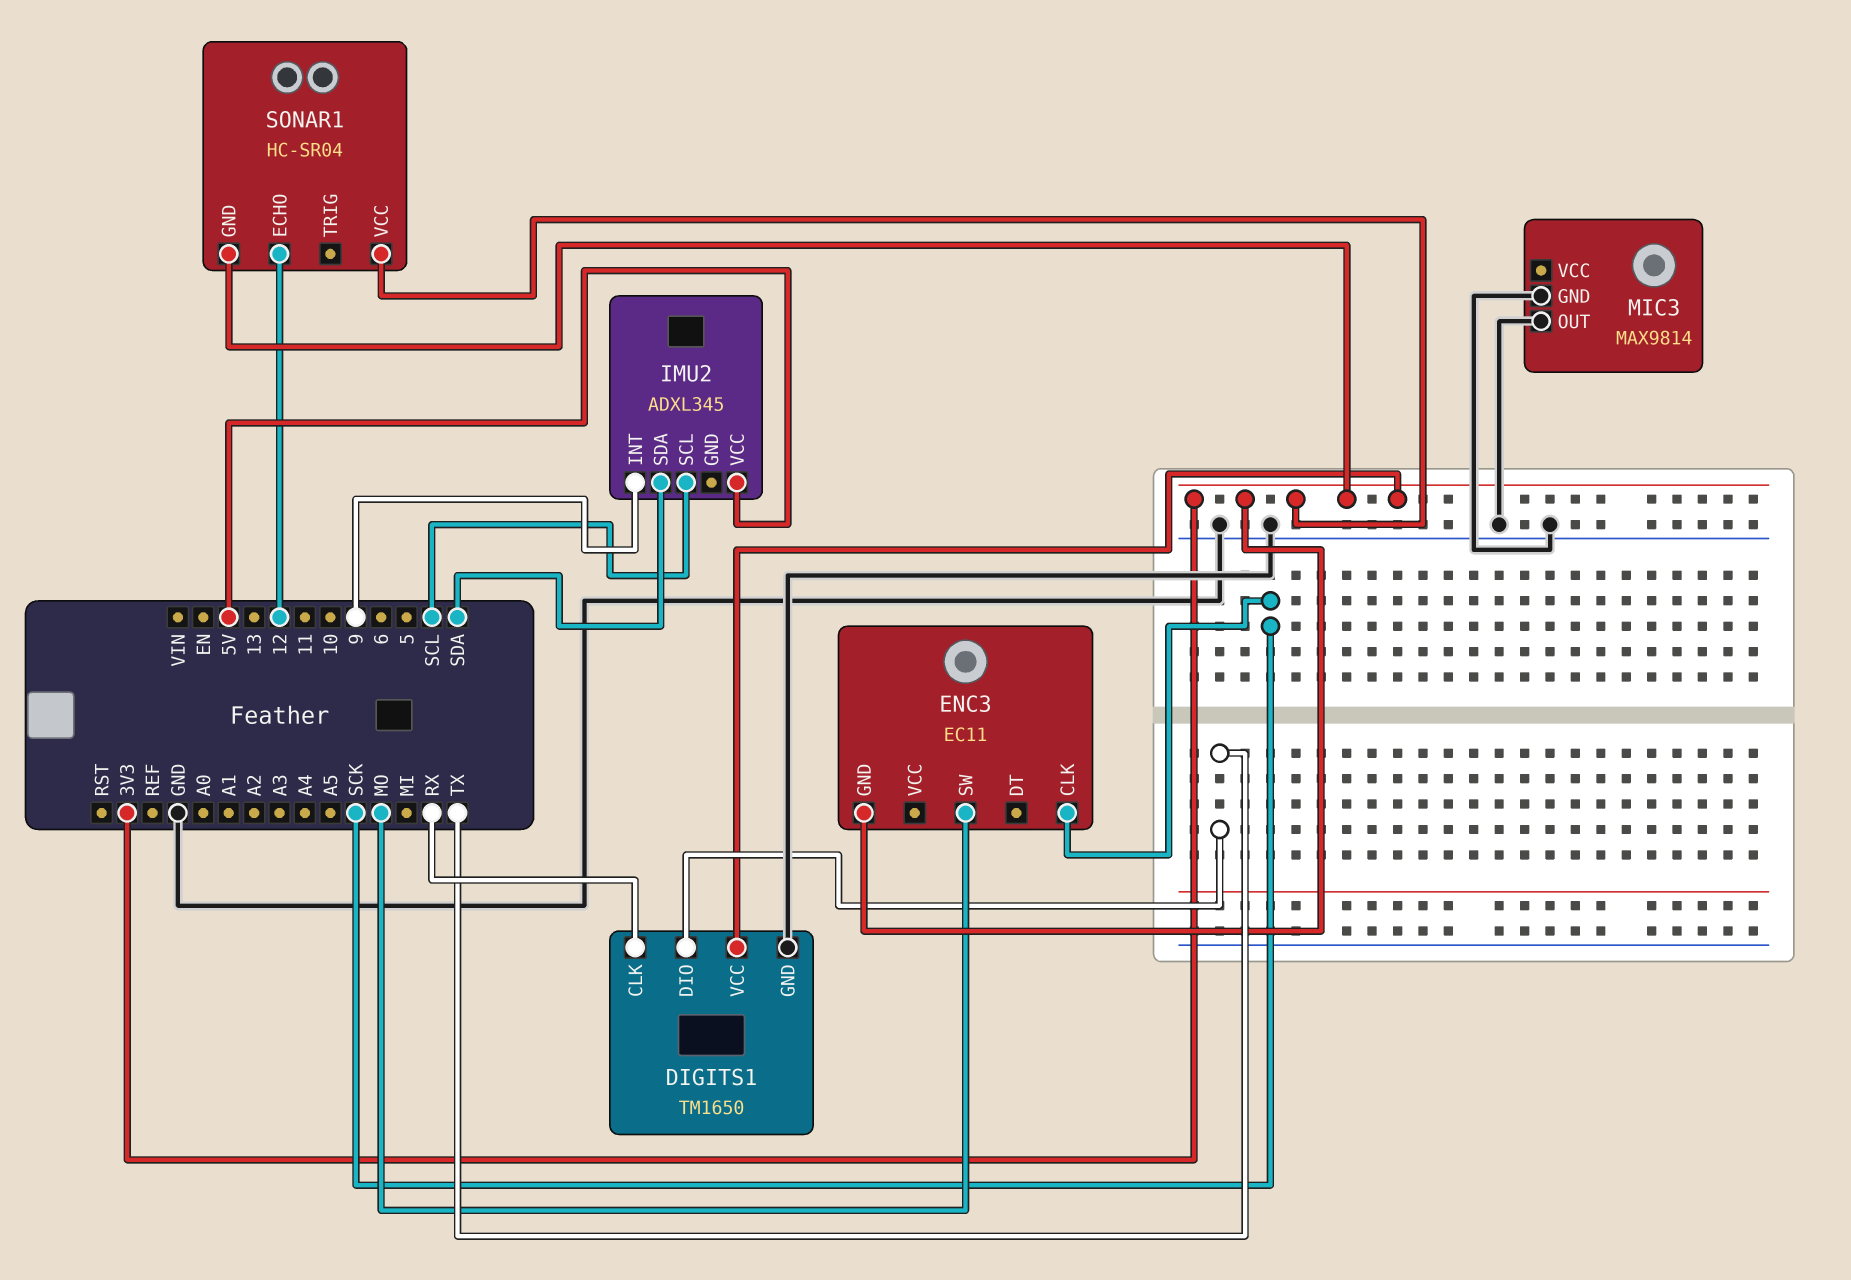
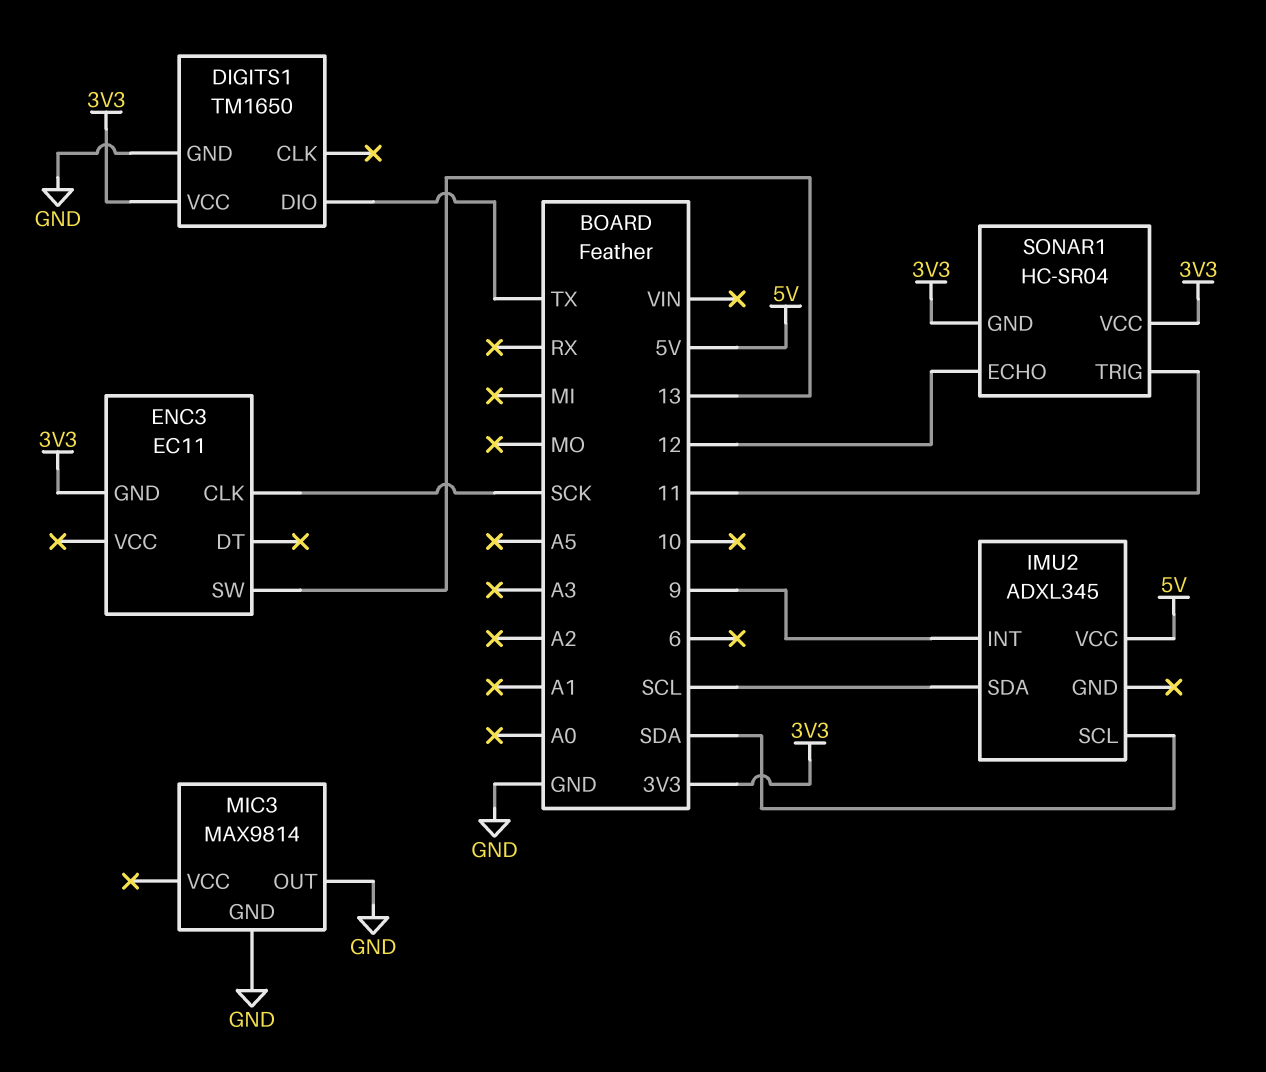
DIGITS1 pin CLK: RX -> none
ENC3 pin SW: MO -> 13
IMU2 pin SCL: SCL -> SDA
IMU2 pin SDA: SDA -> SCL
SONAR1 pin TRIG: none -> 11

